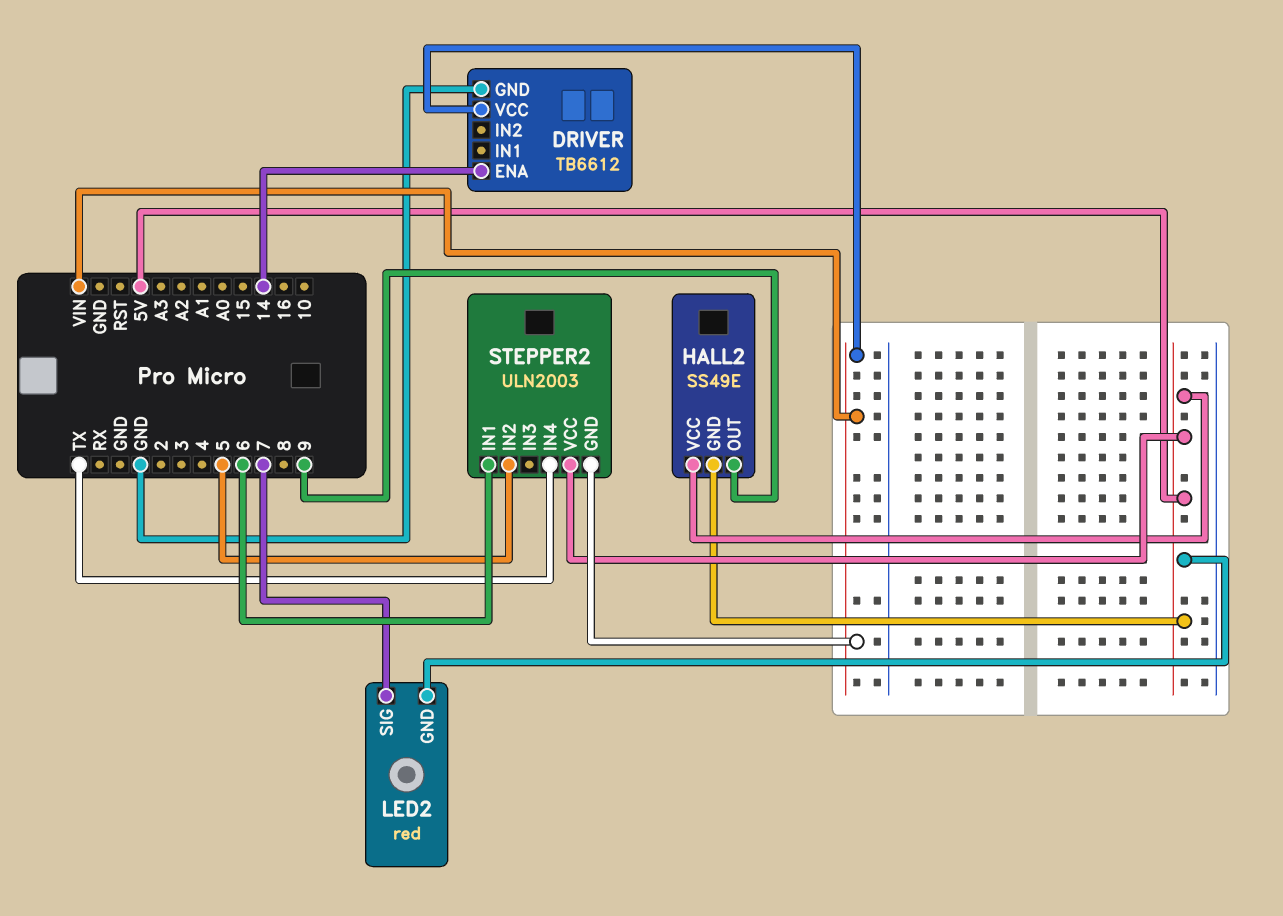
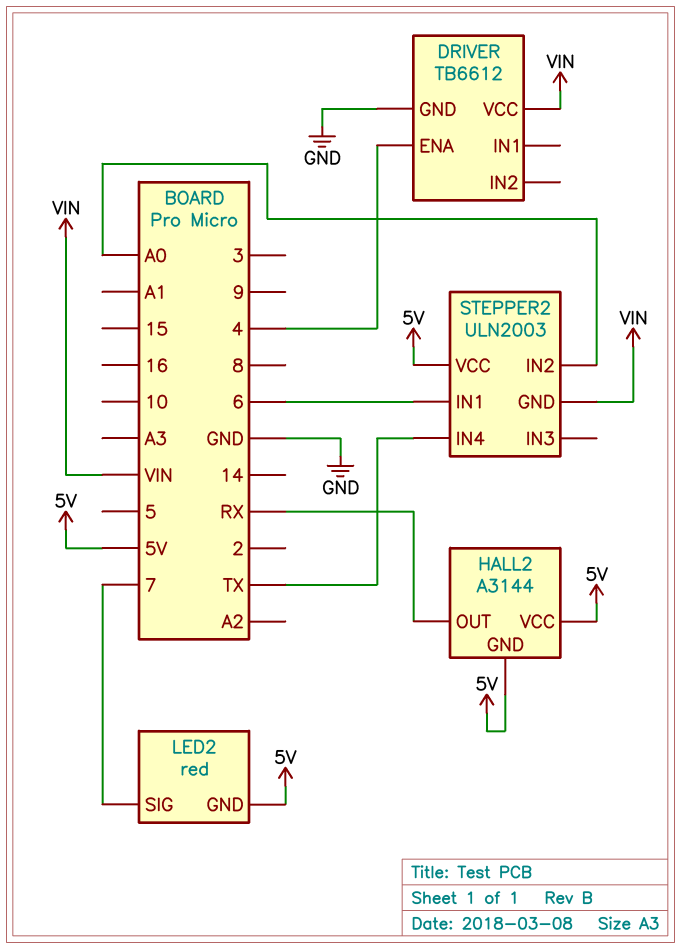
DRIVER pin ENA: 14 -> 4
HALL2: SS49E -> A3144
HALL2 pin OUT: 9 -> RX
STEPPER2 pin IN2: 5 -> A0

